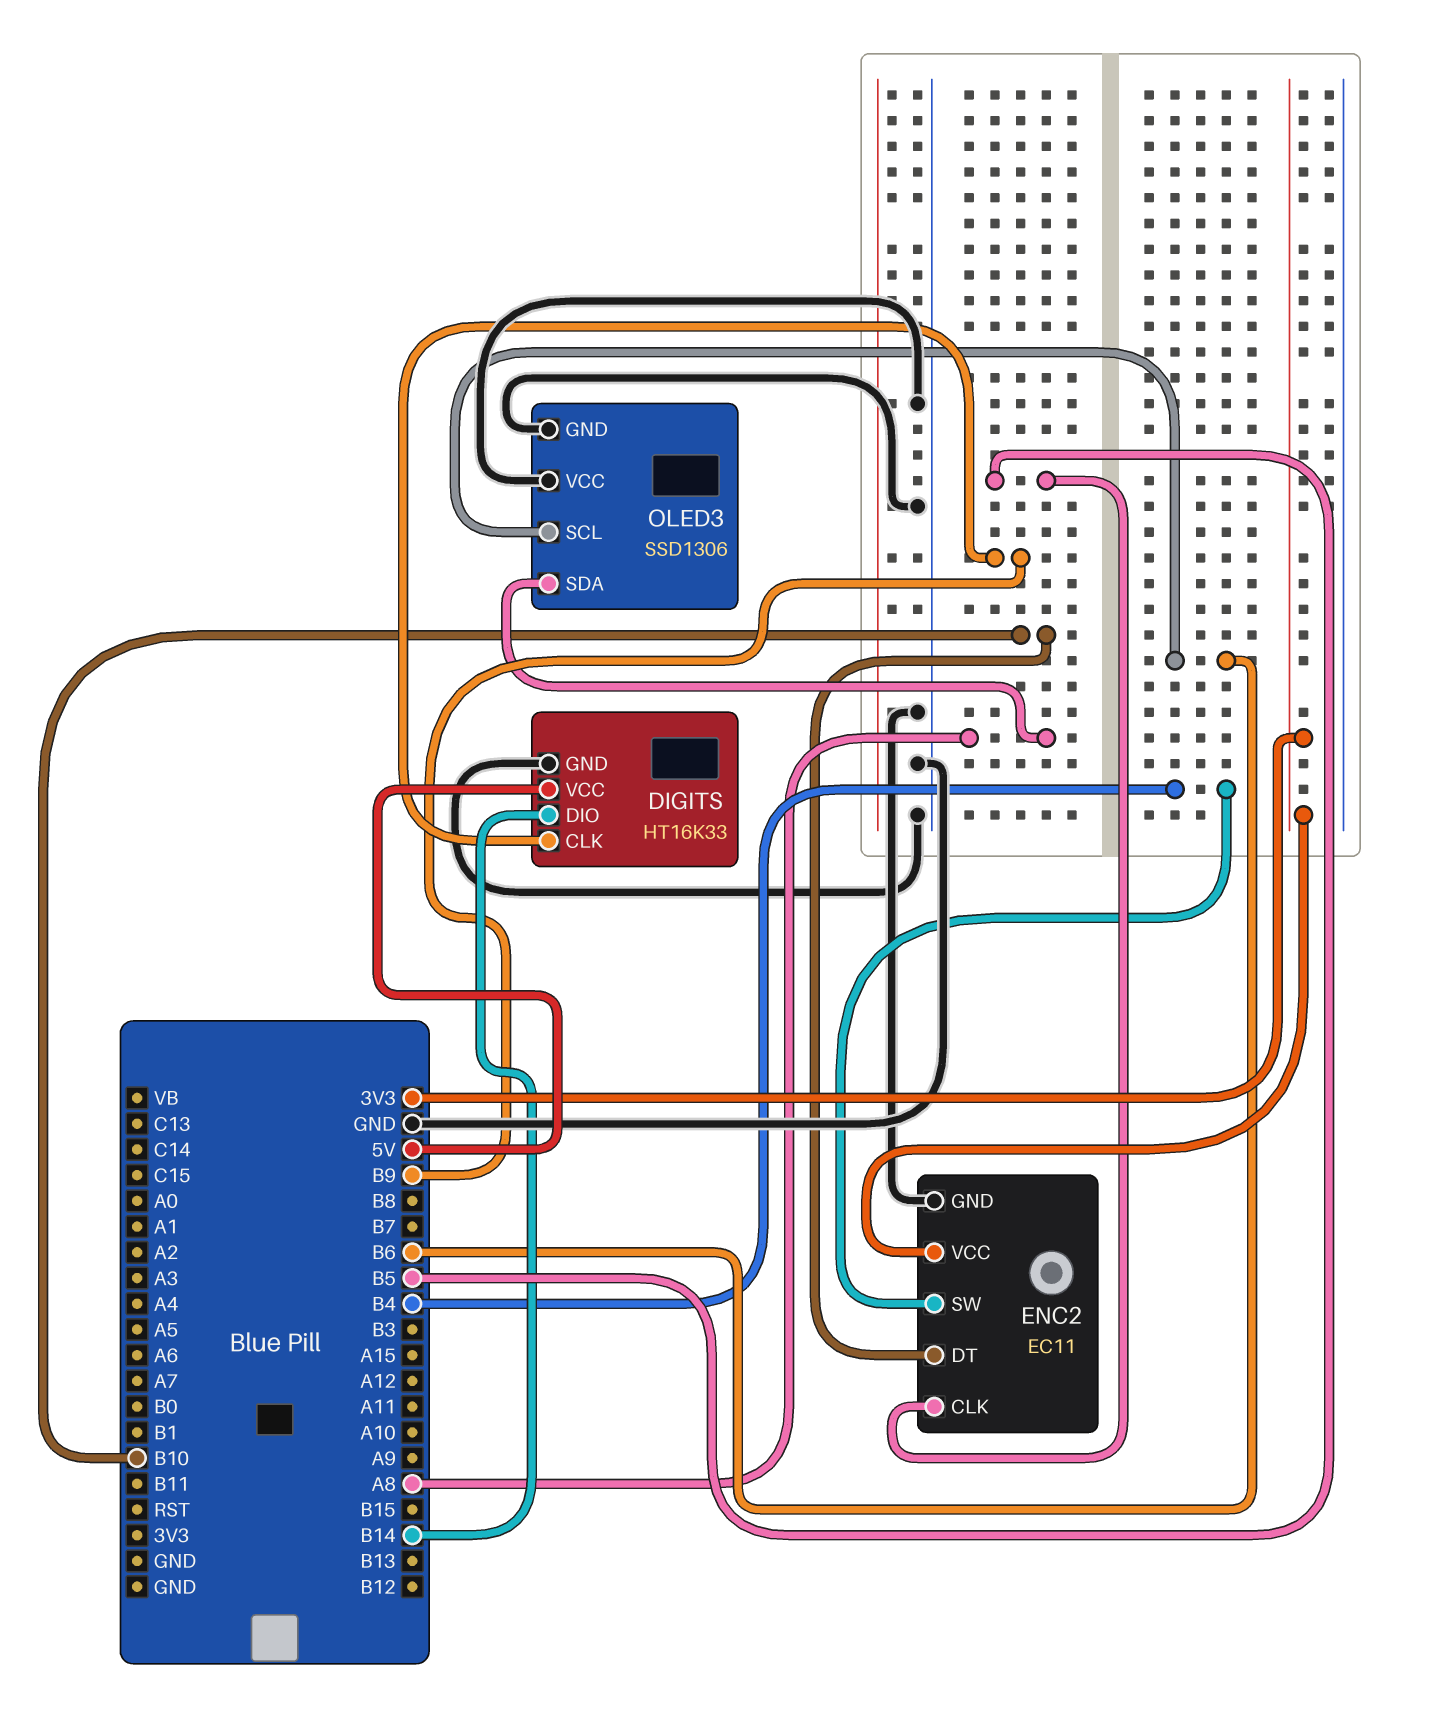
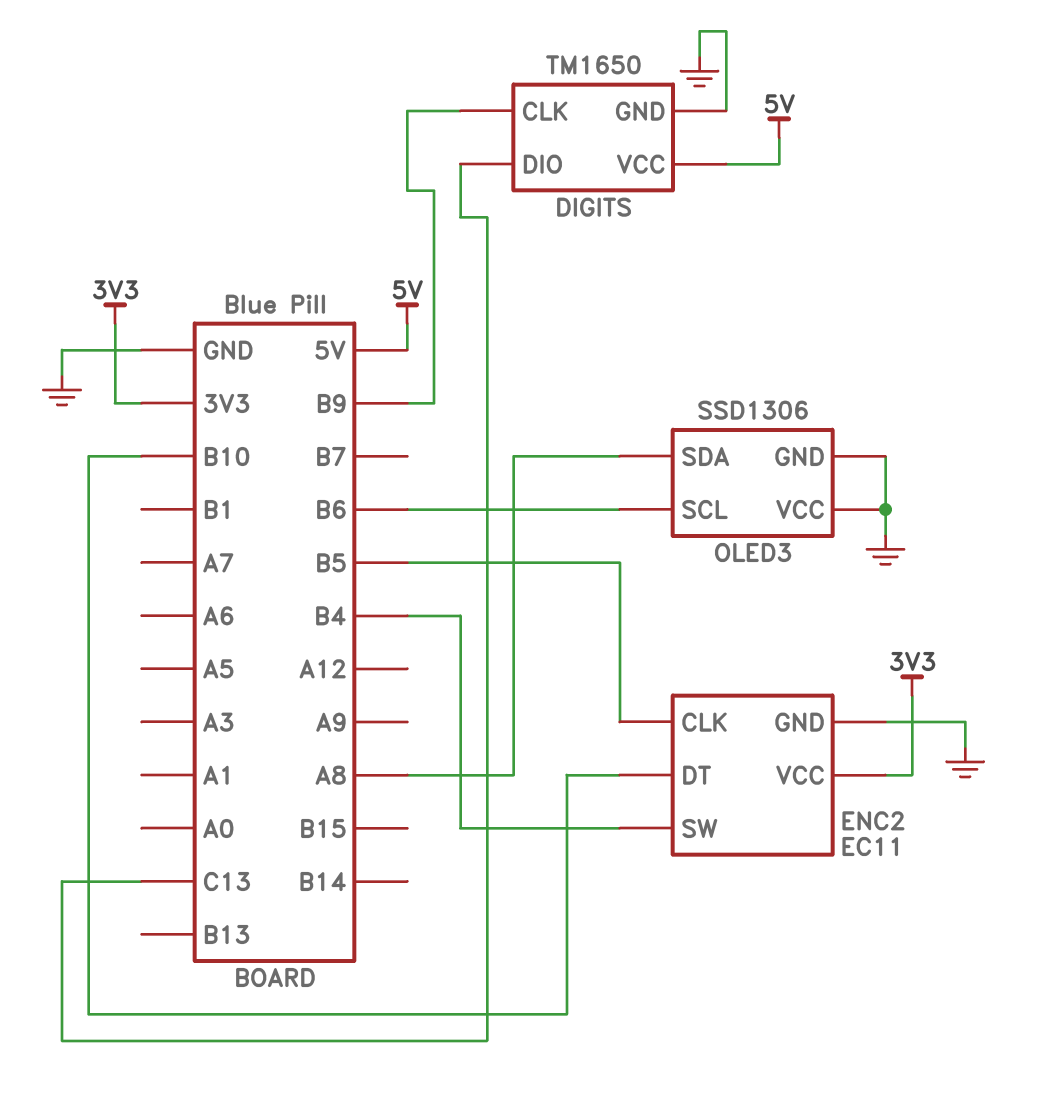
DIGITS: HT16K33 -> TM1650
DIGITS pin DIO: B14 -> C13

